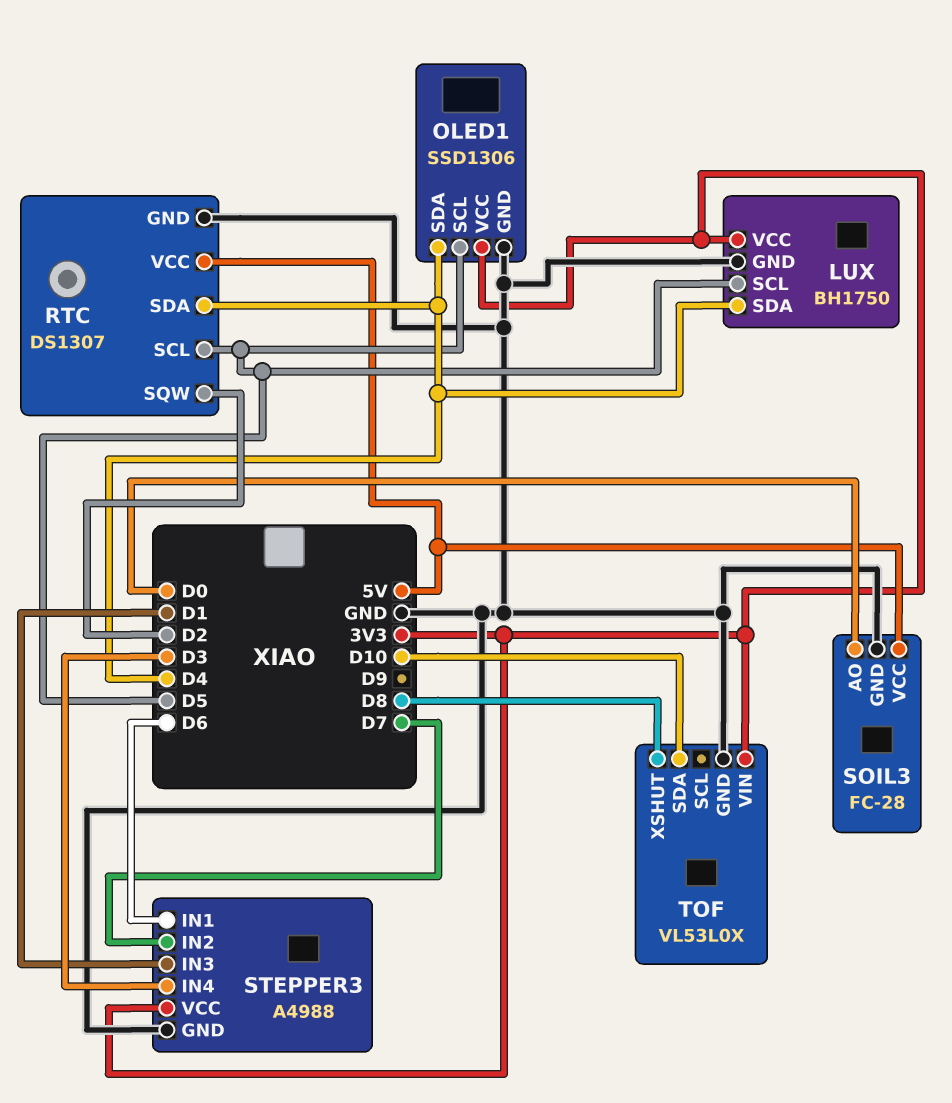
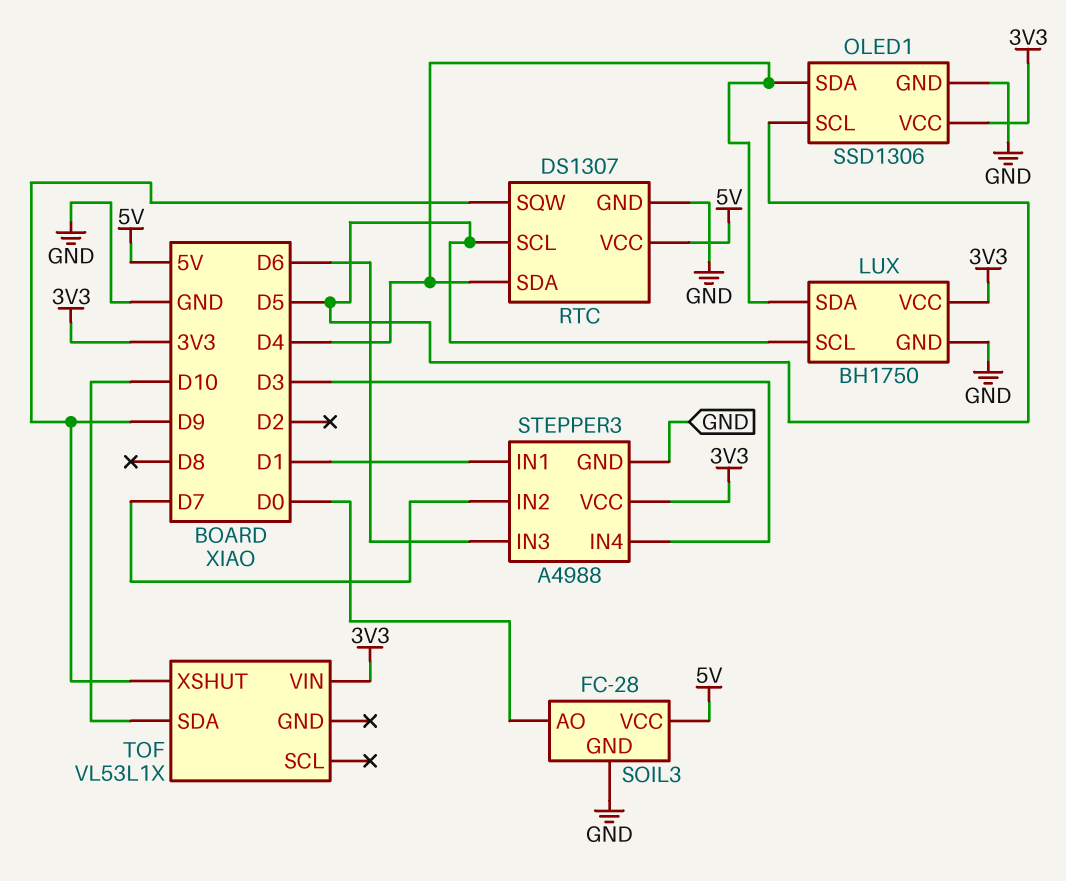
RTC pin SQW: D2 -> D9
STEPPER3 pin IN1: D6 -> D1
STEPPER3 pin IN3: D1 -> D6
TOF: VL53L0X -> VL53L1X
TOF pin GND: GND -> none
TOF pin XSHUT: D8 -> D9

